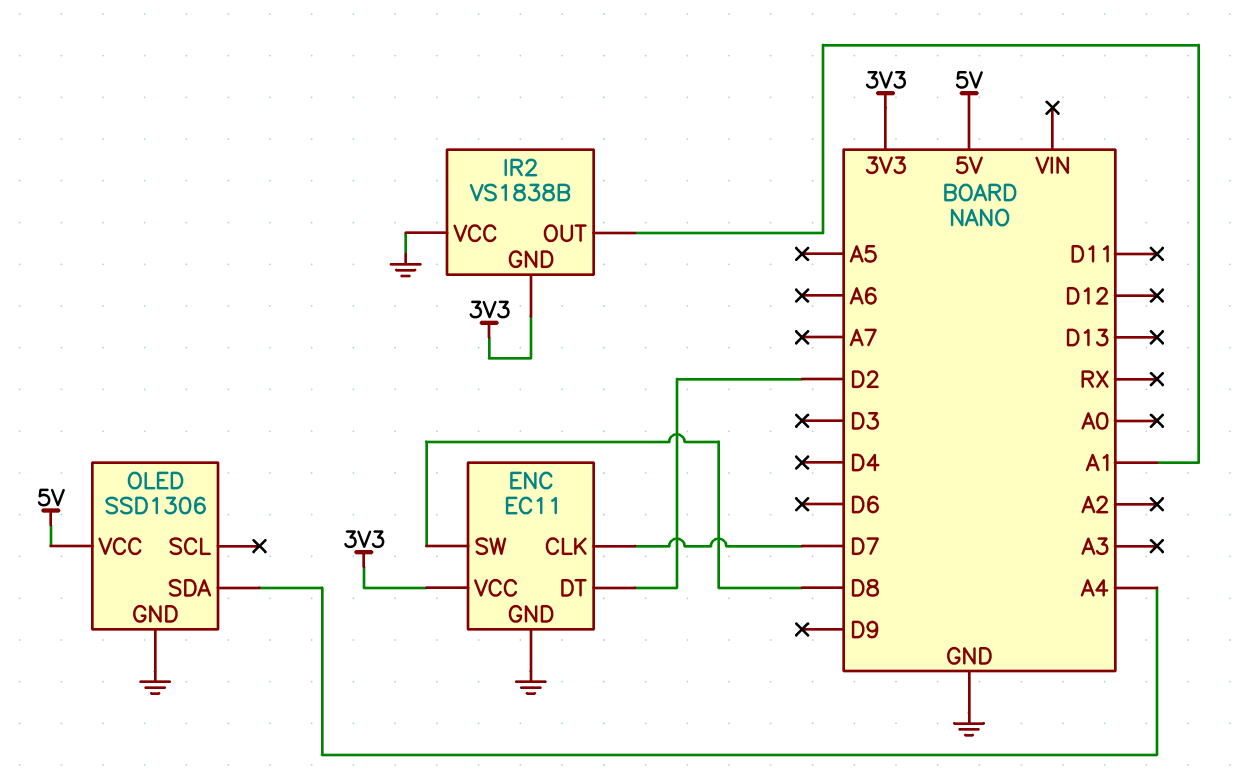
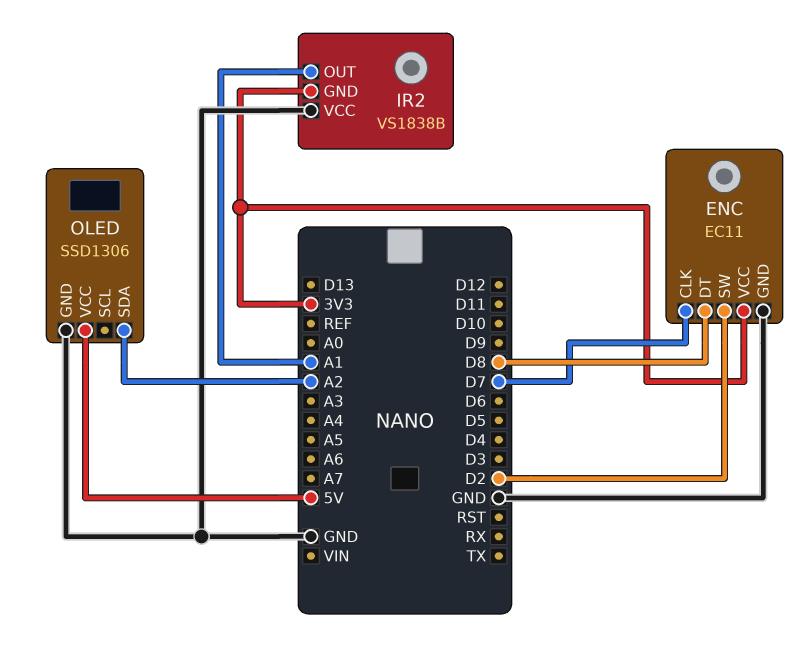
ENC pin DT: D2 -> D8
ENC pin SW: D8 -> D2
OLED pin SDA: A4 -> A2

